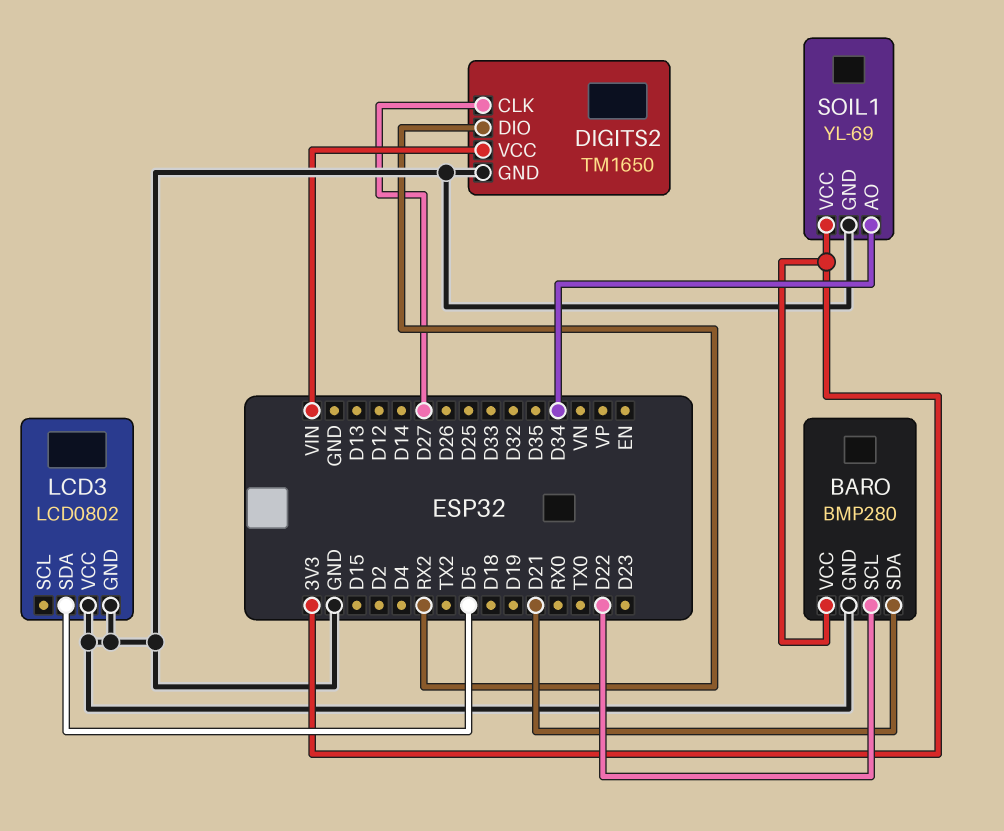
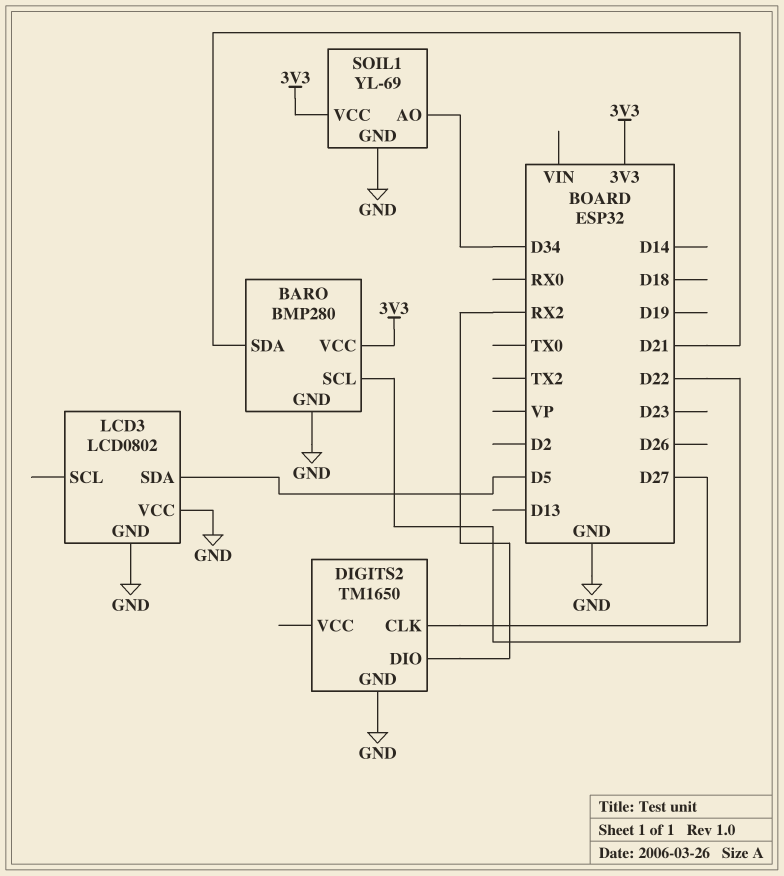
DIGITS2 pin VCC: VIN -> none

